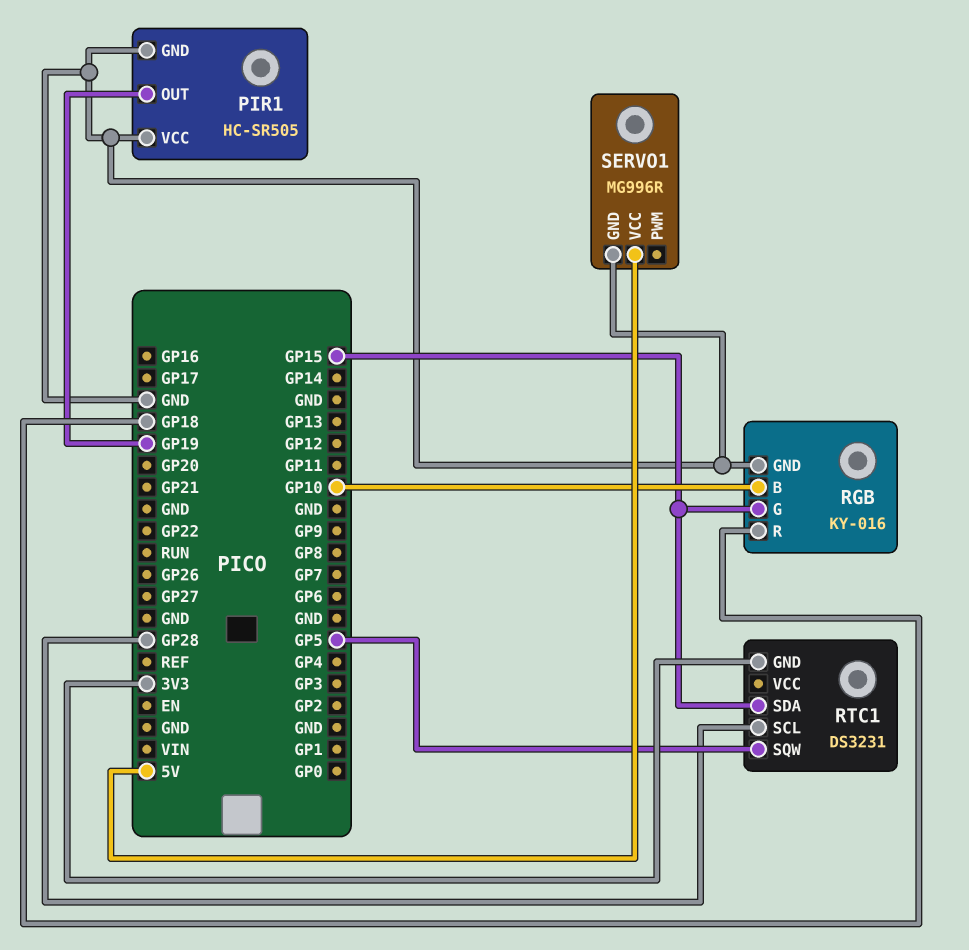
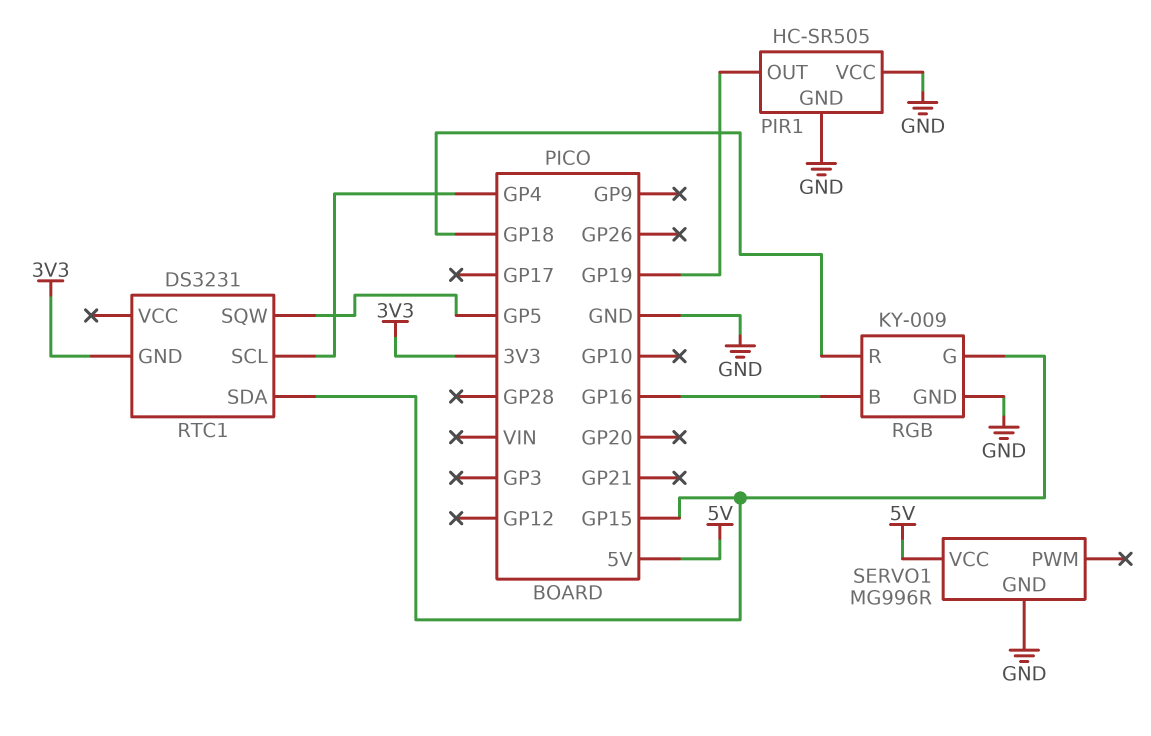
RGB: KY-016 -> KY-009
RGB pin B: GP10 -> GP16
RTC1 pin SCL: GP28 -> GP4

